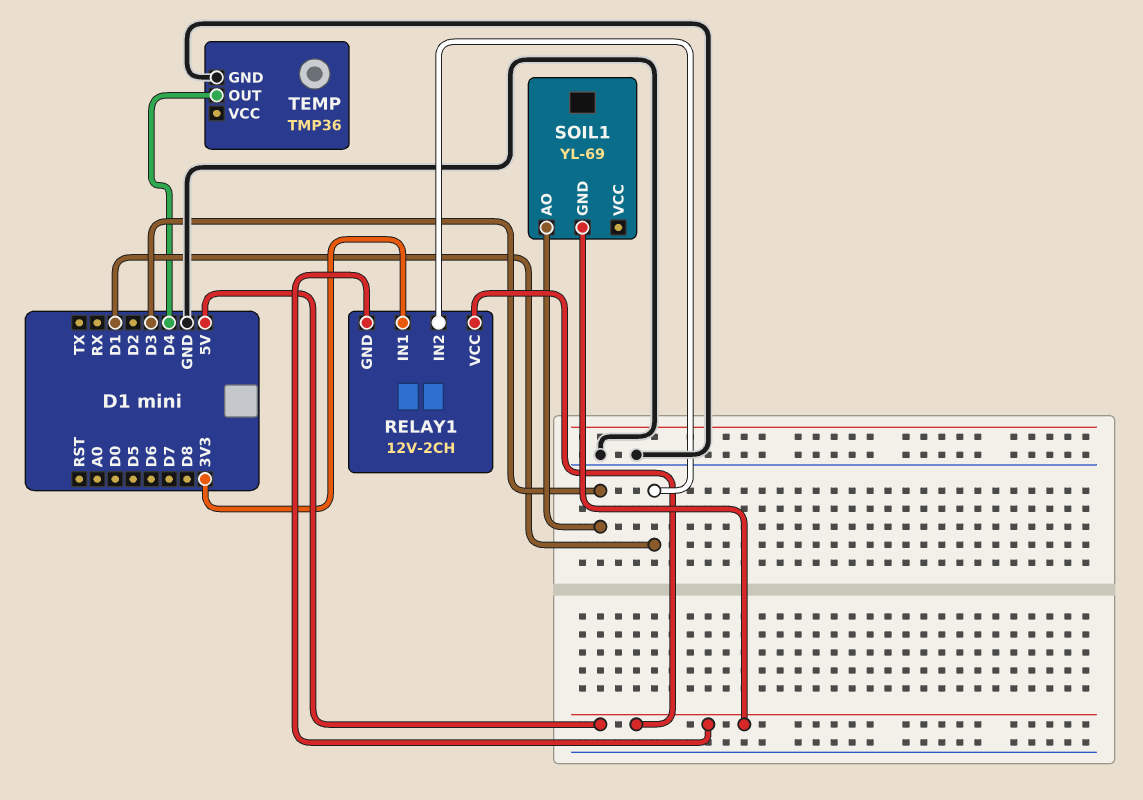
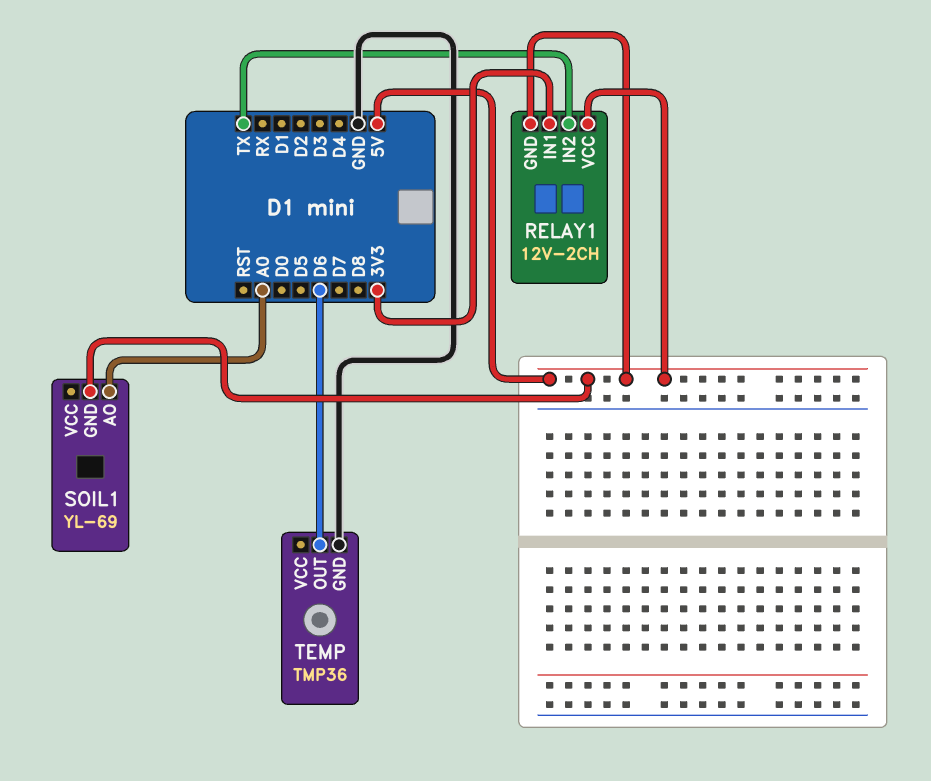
RELAY1 pin IN2: D1 -> TX
SOIL1 pin AO: D3 -> A0
TEMP pin OUT: D4 -> D6

